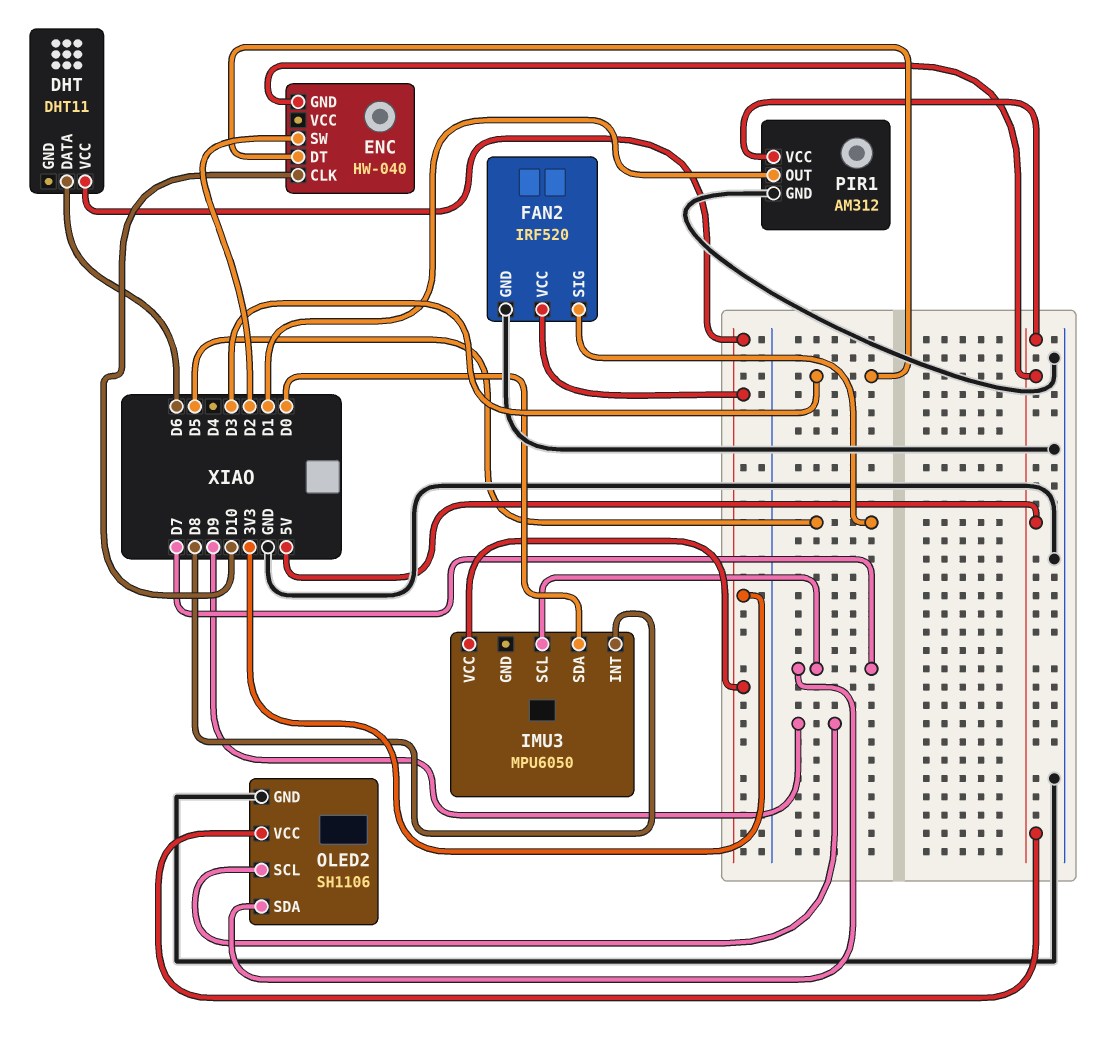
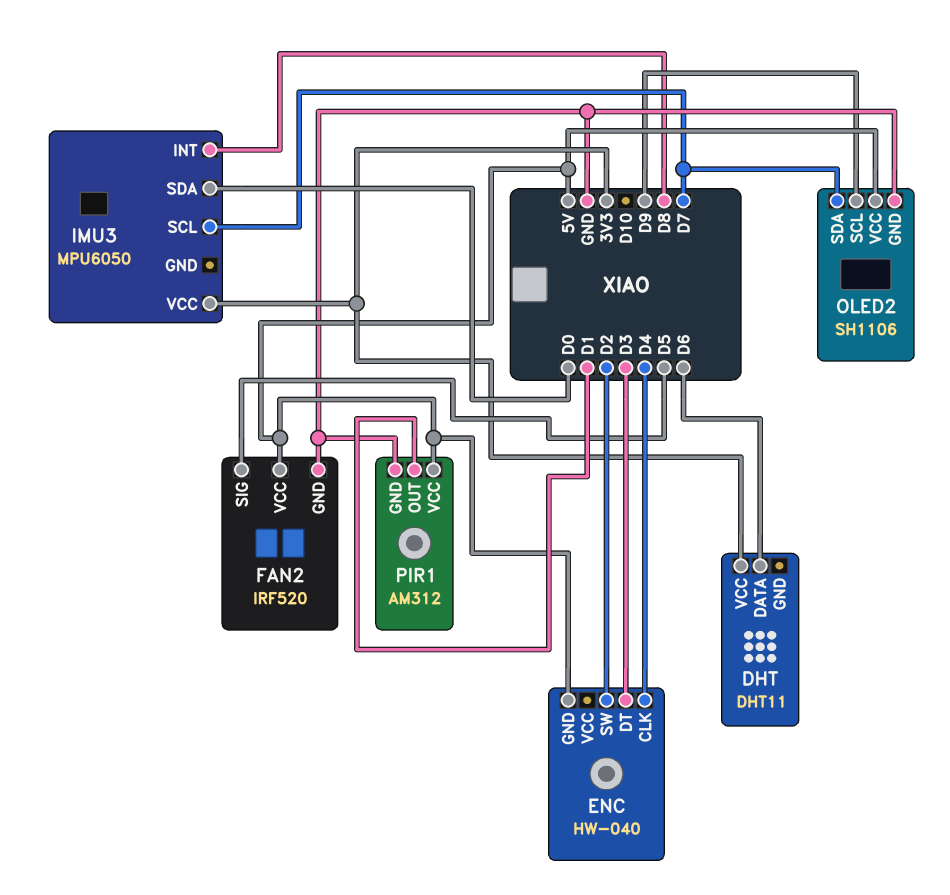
ENC pin CLK: D10 -> D4
FAN2 pin VCC: 3V3 -> 5V

